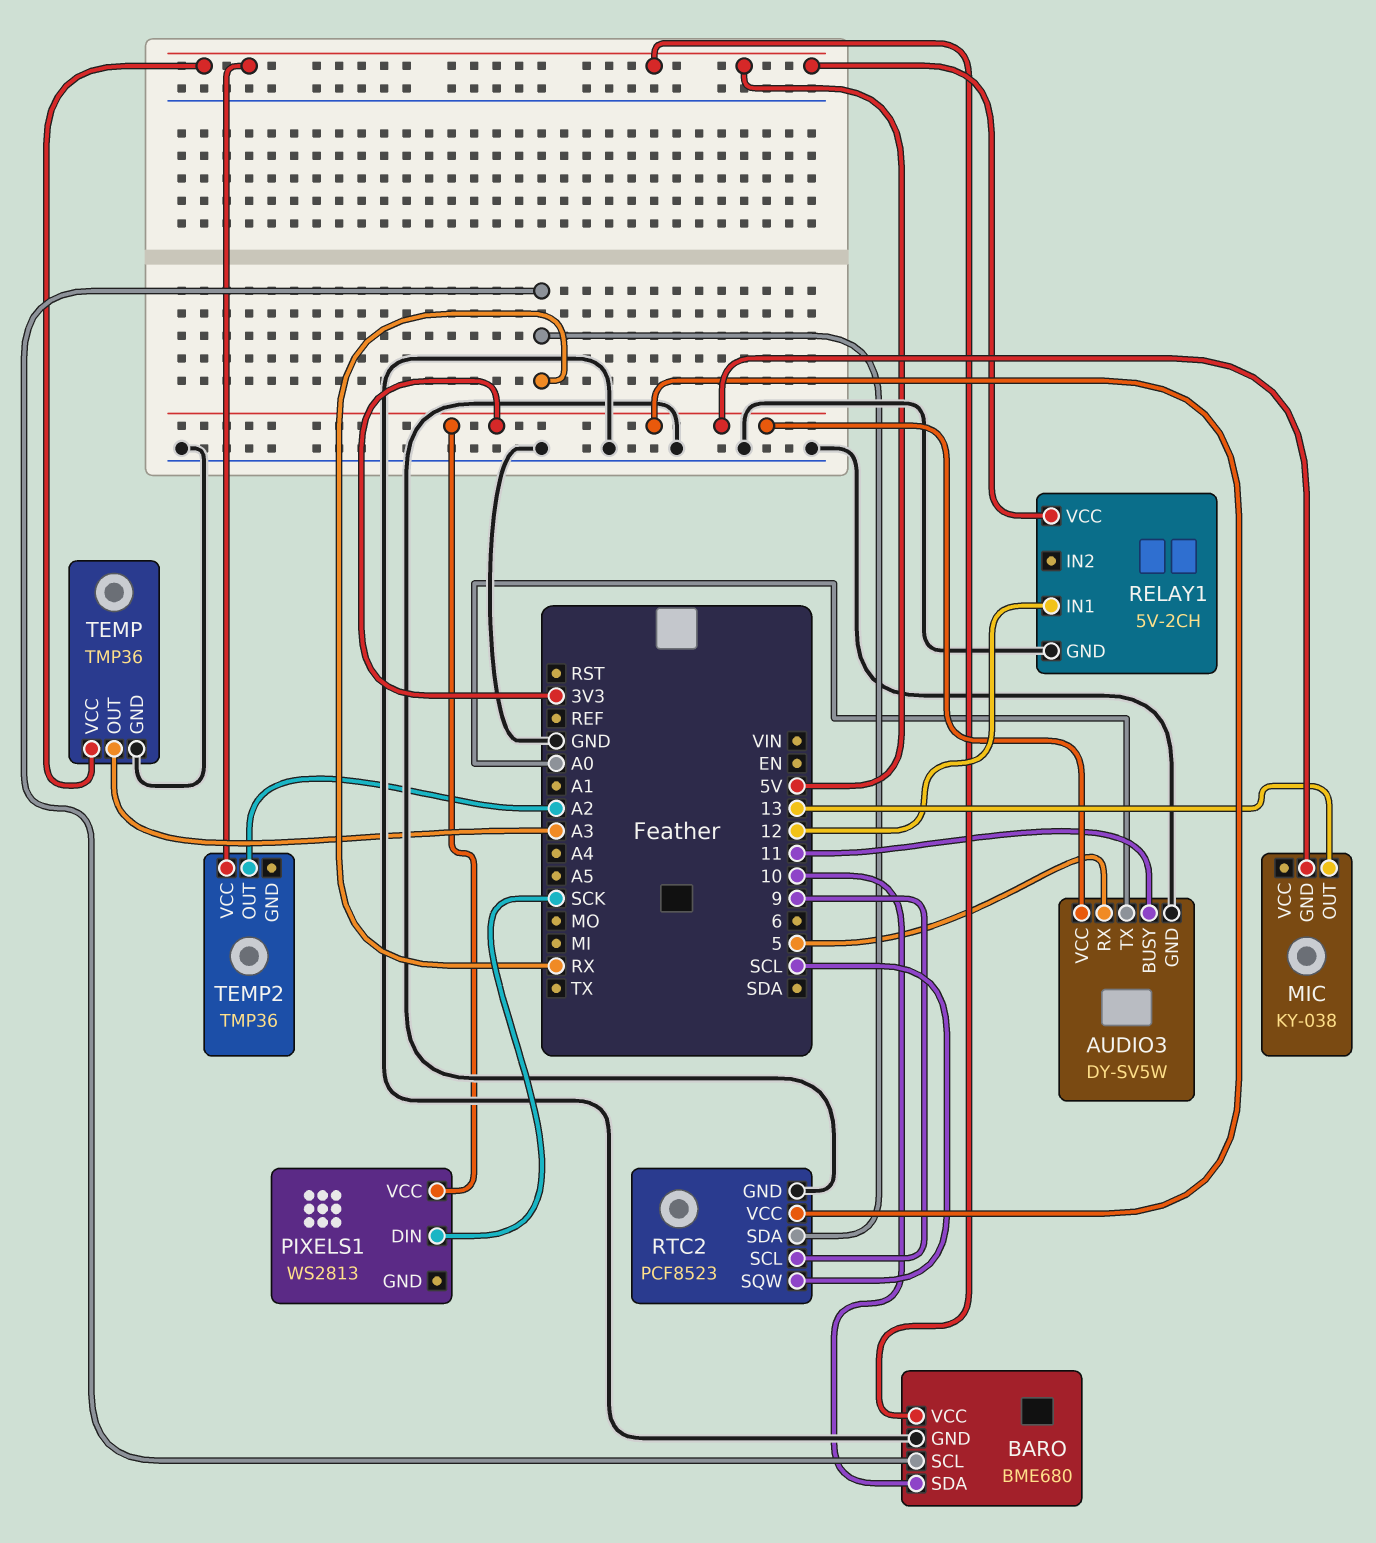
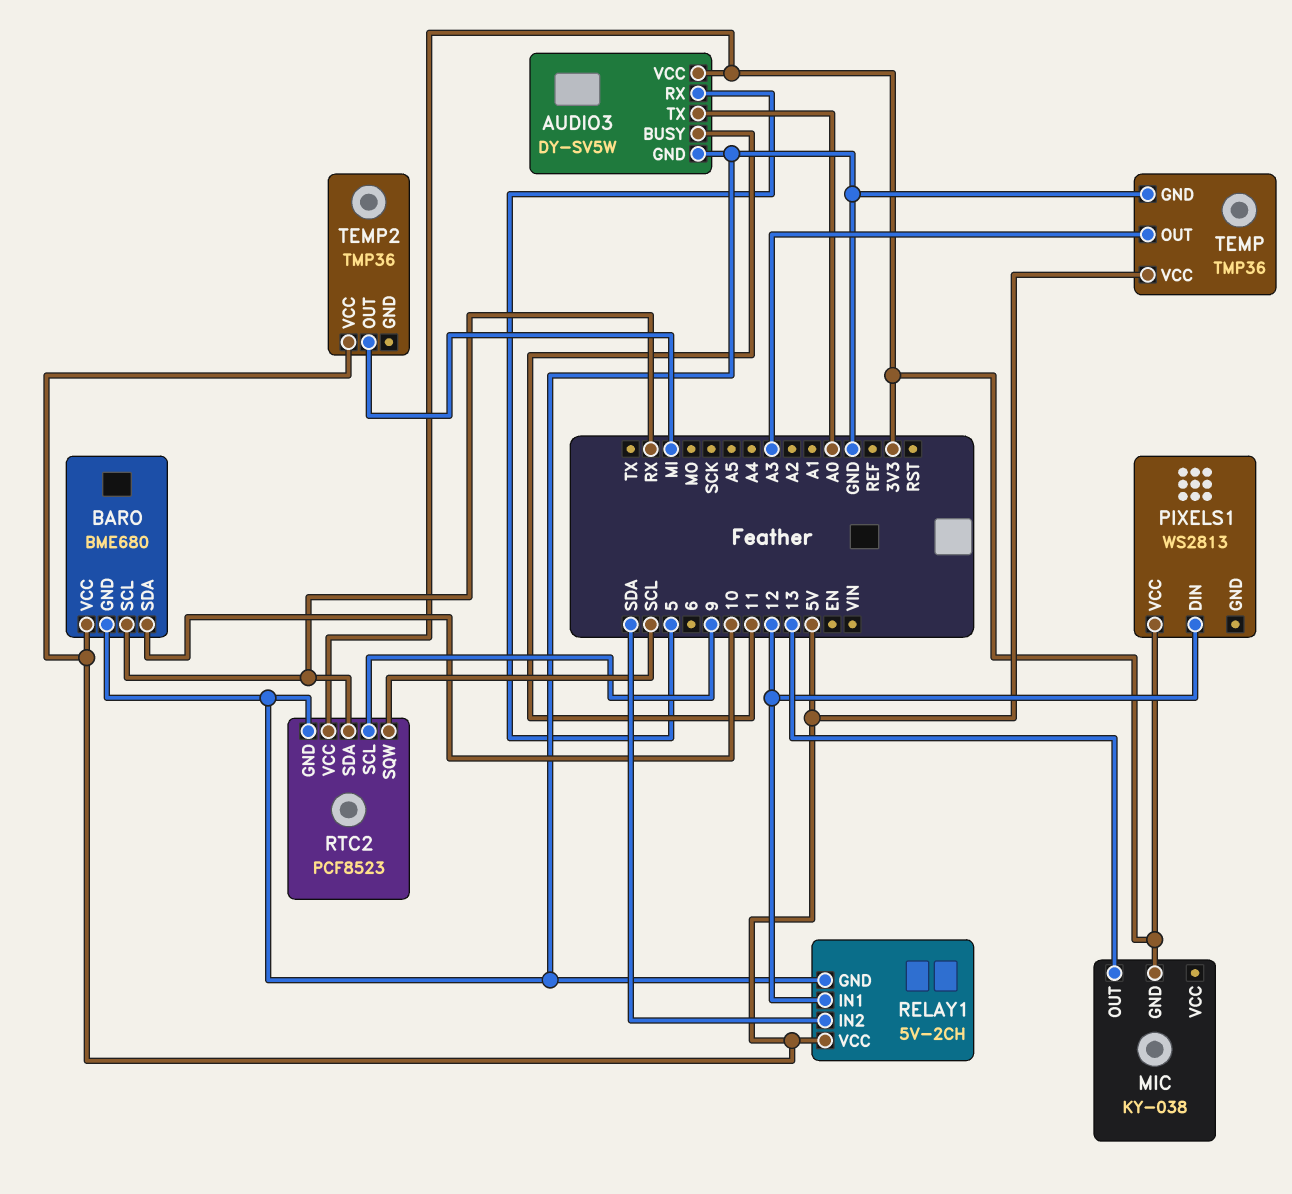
PIXELS1 pin DIN: SCK -> 12
RELAY1 pin IN2: none -> SDA
TEMP2 pin OUT: A2 -> MI

